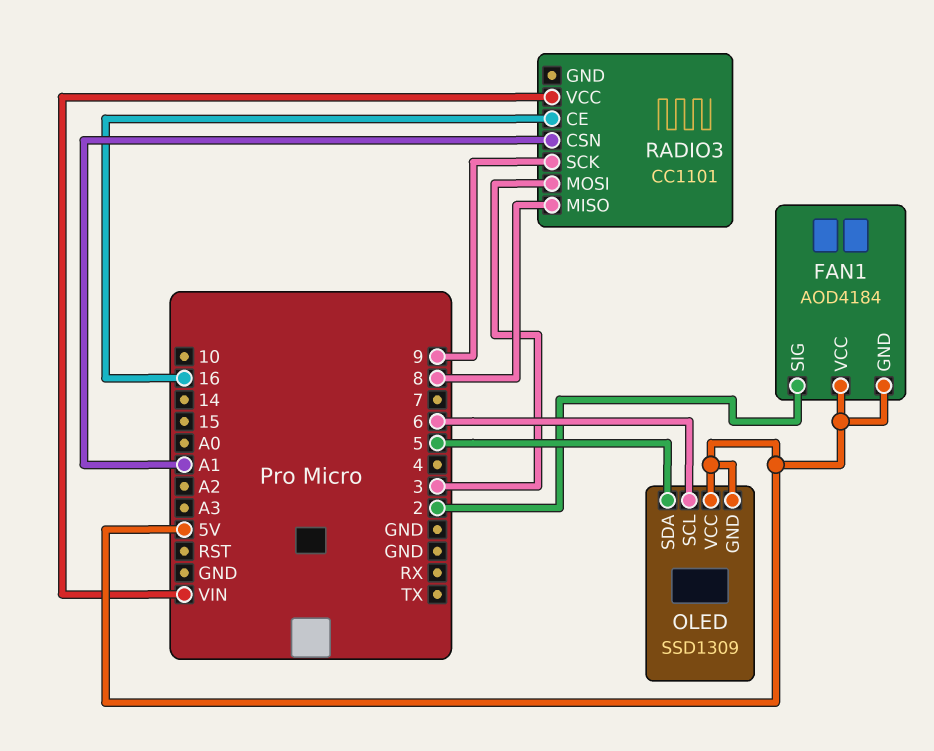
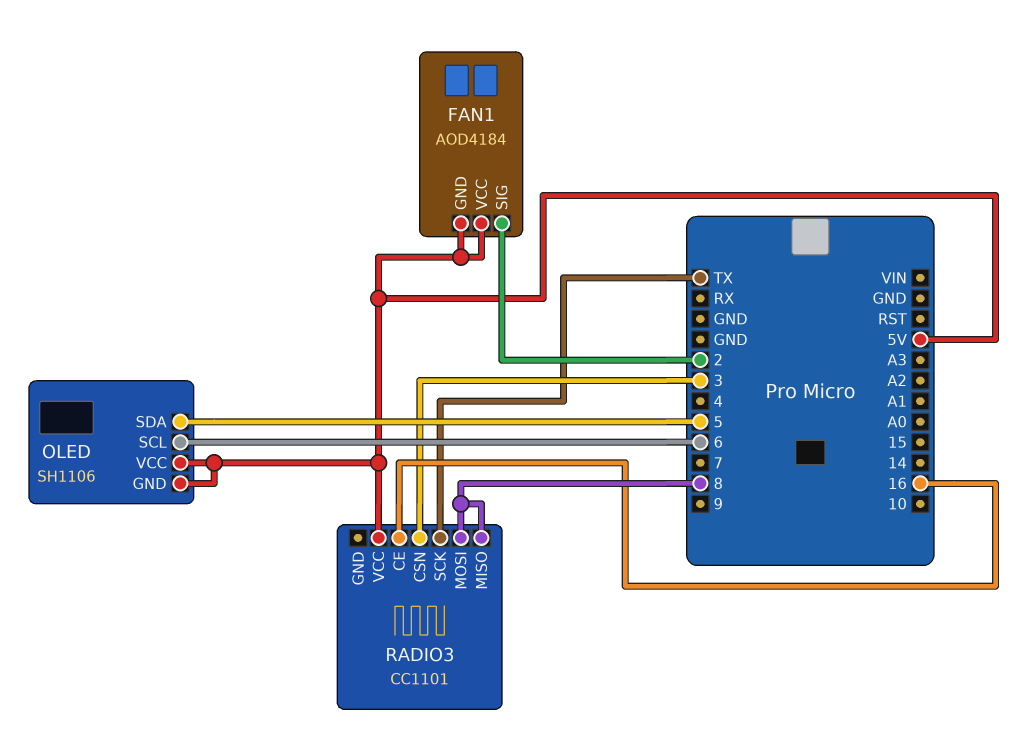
OLED: SSD1309 -> SH1106
RADIO3 pin CSN: A1 -> 3
RADIO3 pin MOSI: 3 -> 8
RADIO3 pin SCK: 9 -> TX
RADIO3 pin VCC: VIN -> 5V

